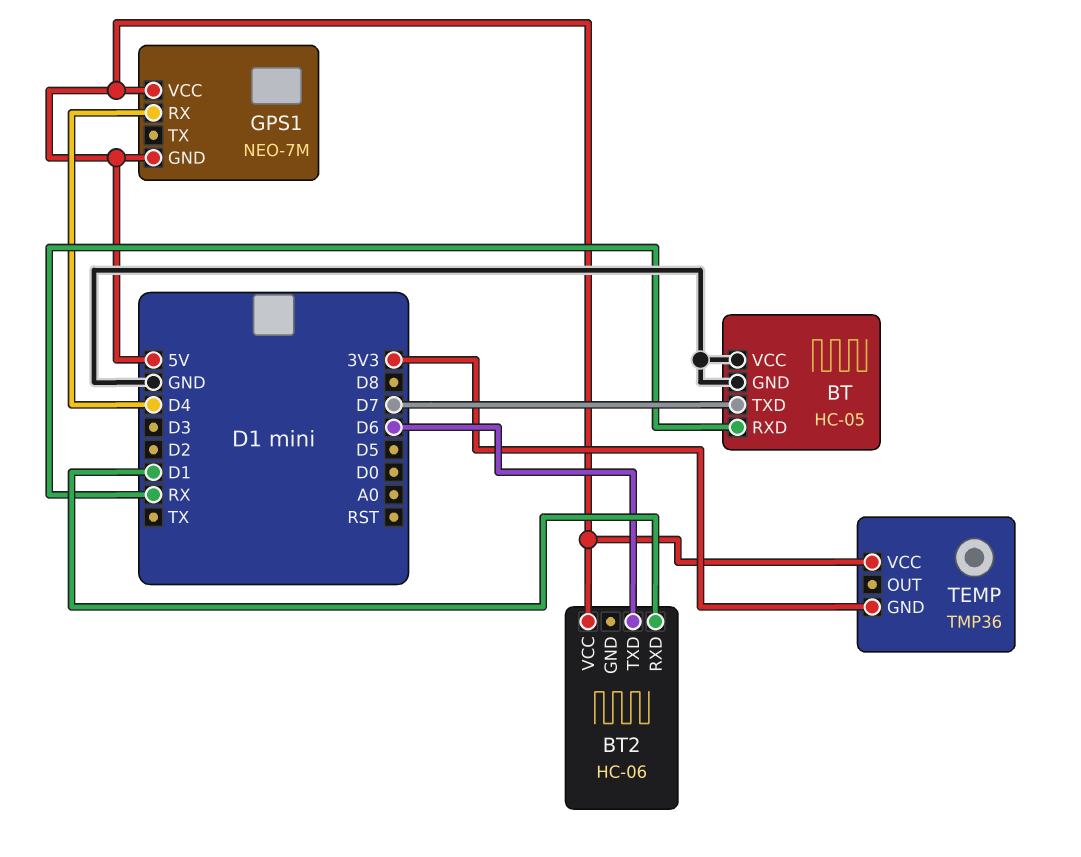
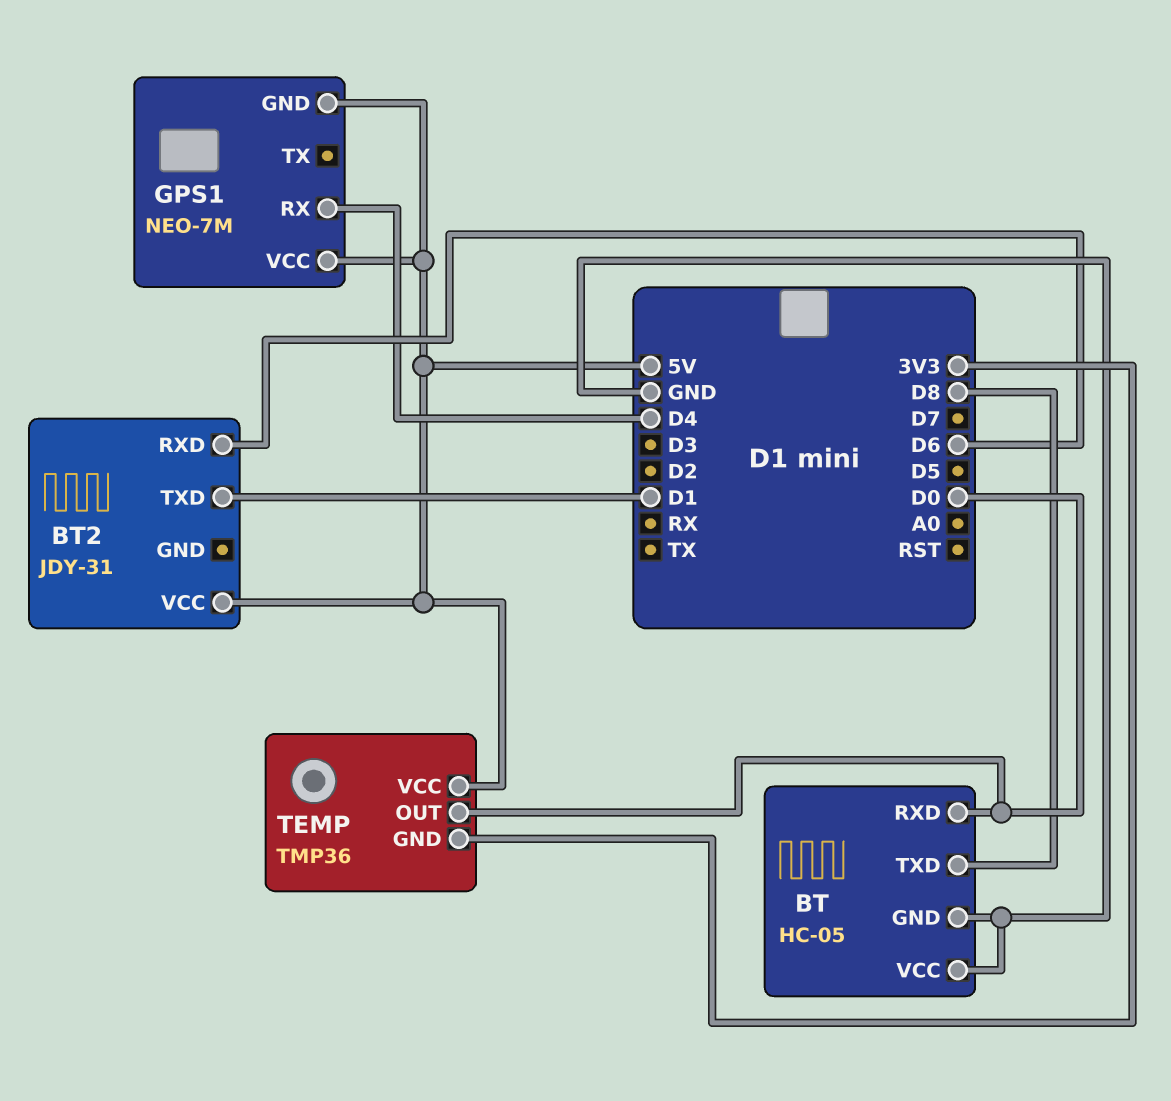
BT pin RXD: RX -> D0
BT pin TXD: D7 -> D8
BT2: HC-06 -> JDY-31
BT2 pin RXD: D1 -> D6
BT2 pin TXD: D6 -> D1
TEMP pin OUT: none -> D0

